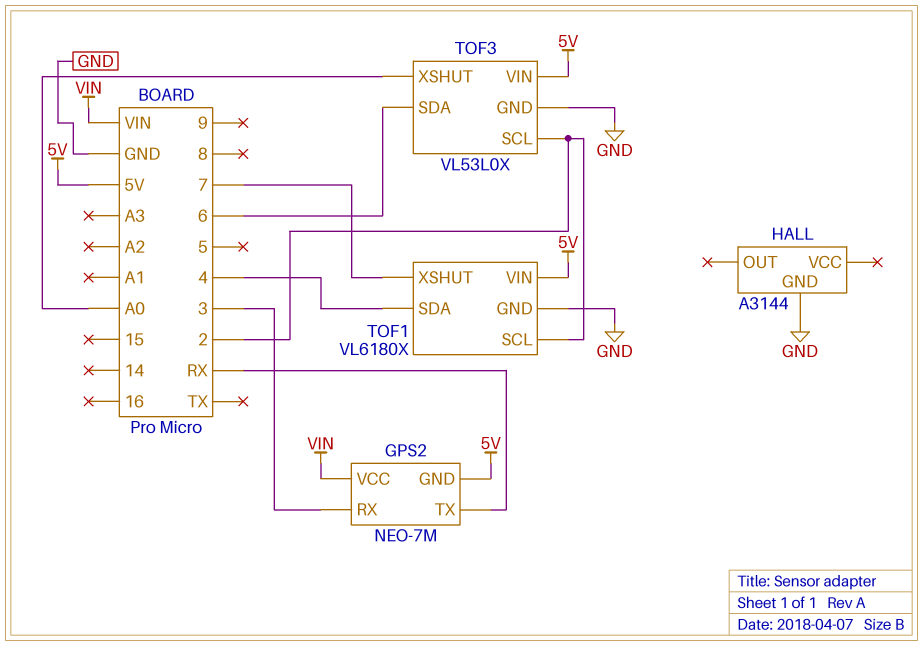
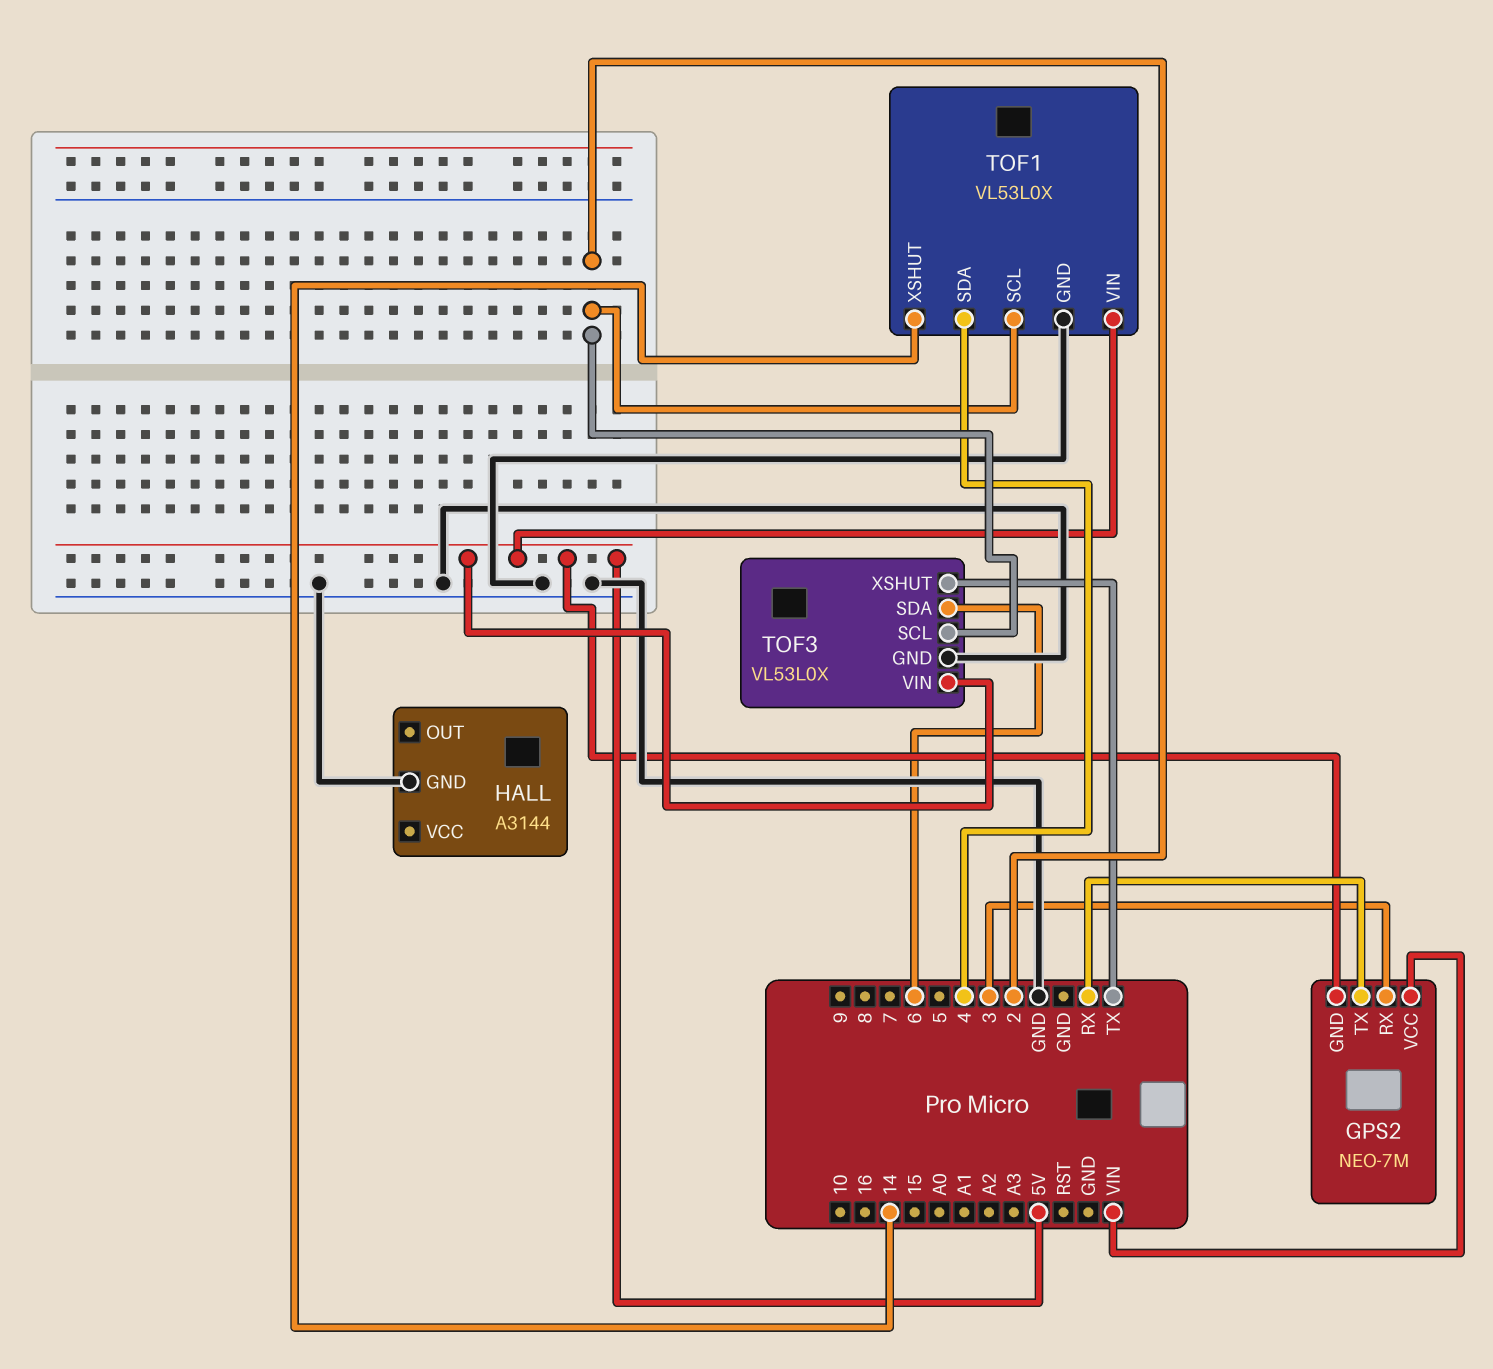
TOF1: VL6180X -> VL53L0X
TOF1 pin XSHUT: 7 -> 14
TOF3 pin XSHUT: A0 -> TX

